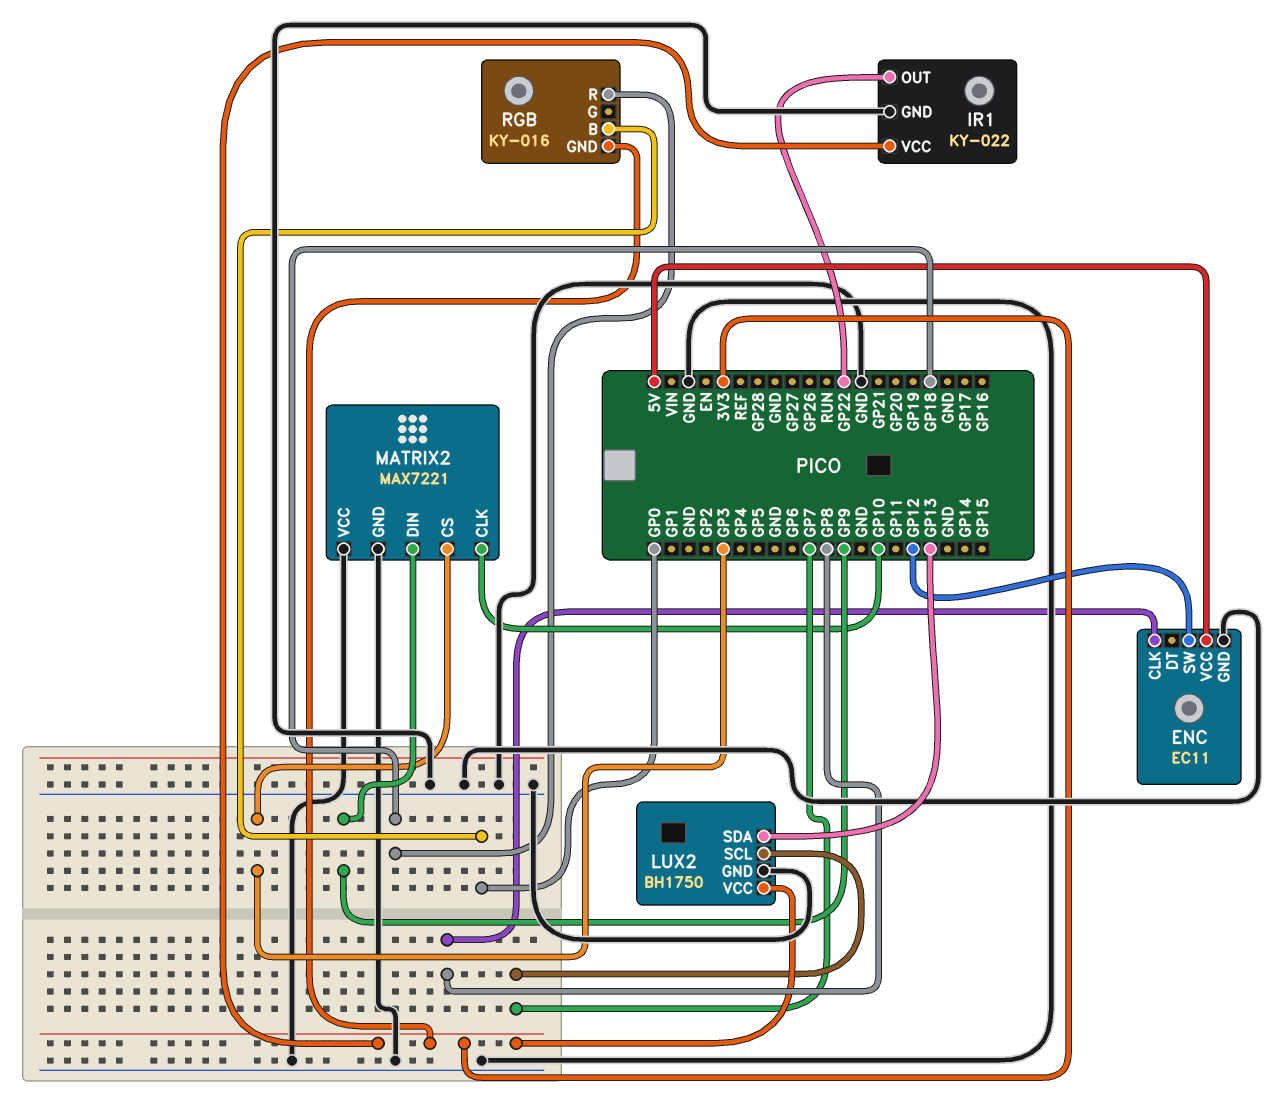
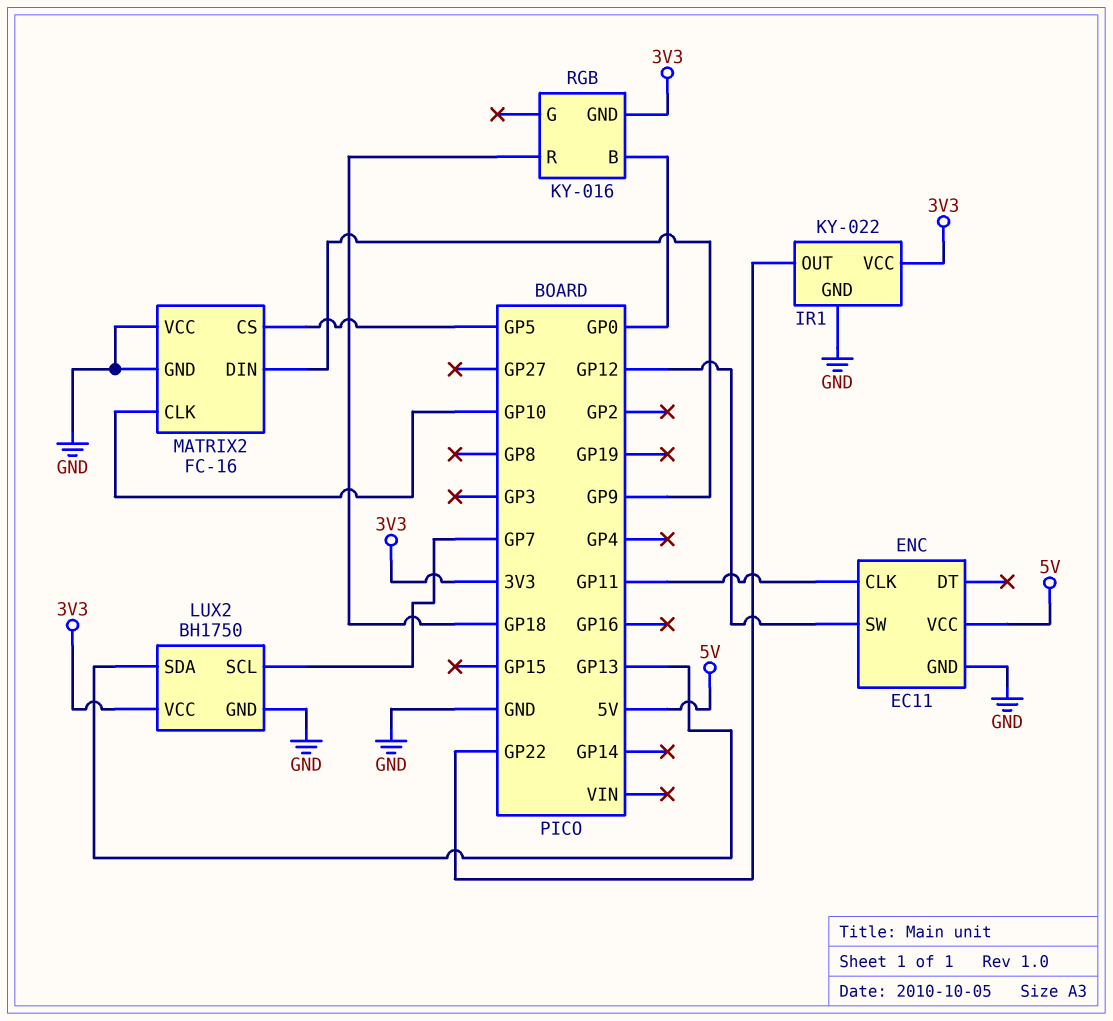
ENC pin CLK: GP8 -> GP11
MATRIX2: MAX7221 -> FC-16
MATRIX2 pin CS: GP3 -> GP5

